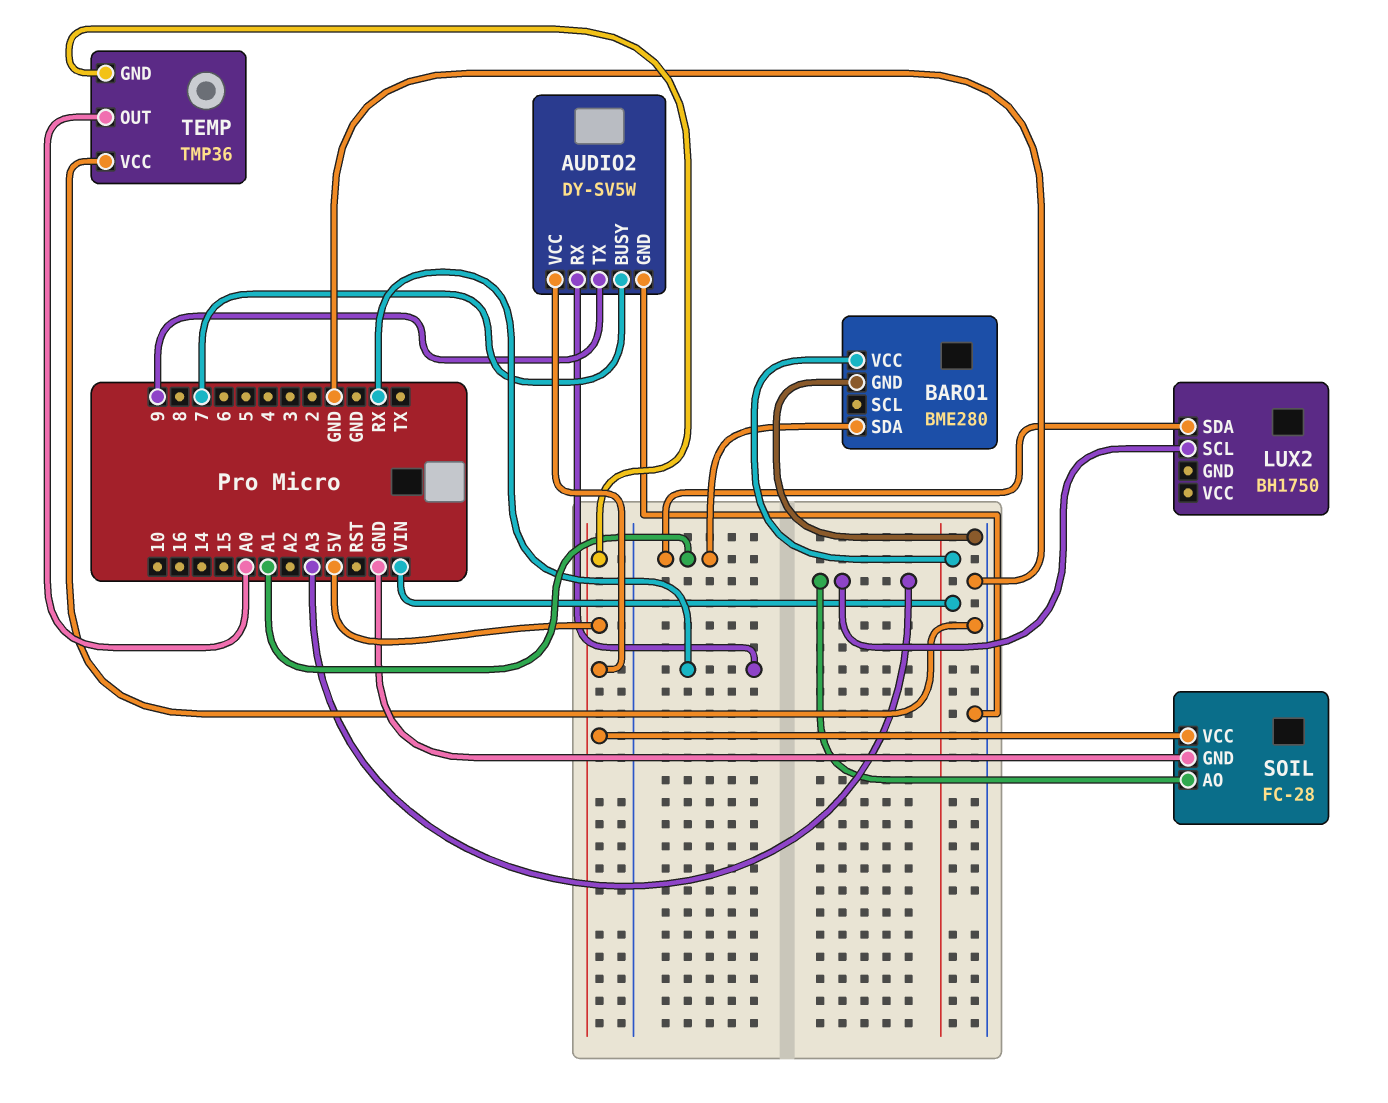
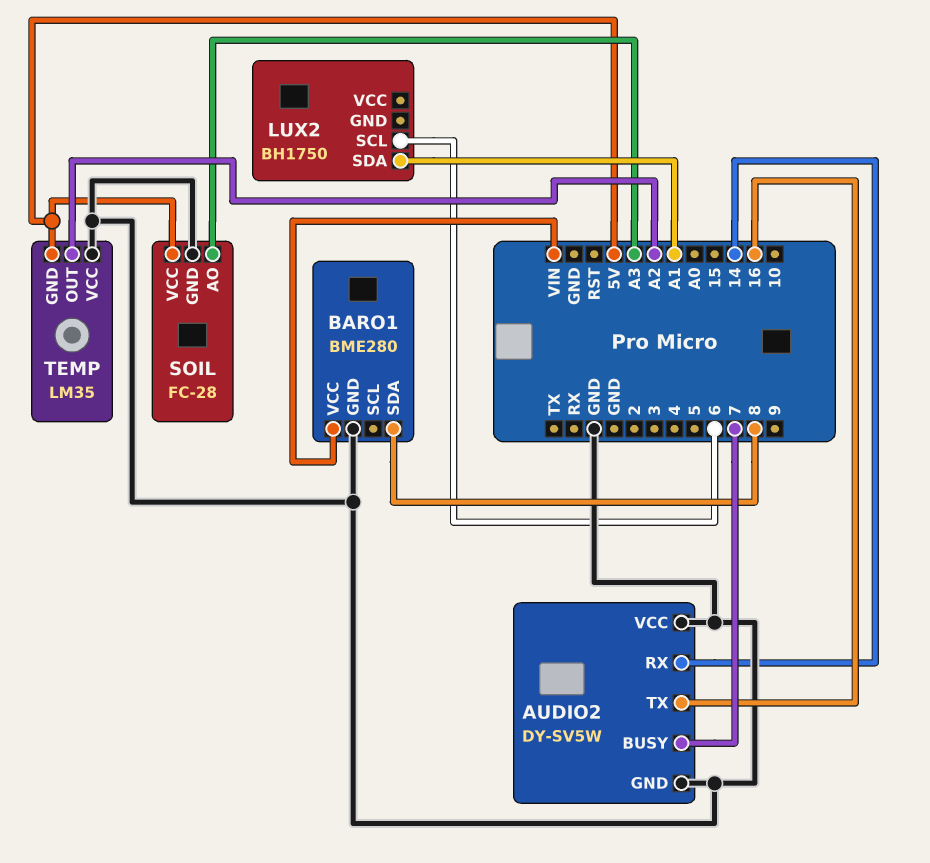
AUDIO2 pin RX: RX -> 14
AUDIO2 pin TX: 9 -> 16
AUDIO2 pin VCC: 5V -> GND
BARO1 pin SDA: A1 -> 8
LUX2 pin SCL: A3 -> 6
TEMP: TMP36 -> LM35
TEMP pin OUT: A0 -> A2

